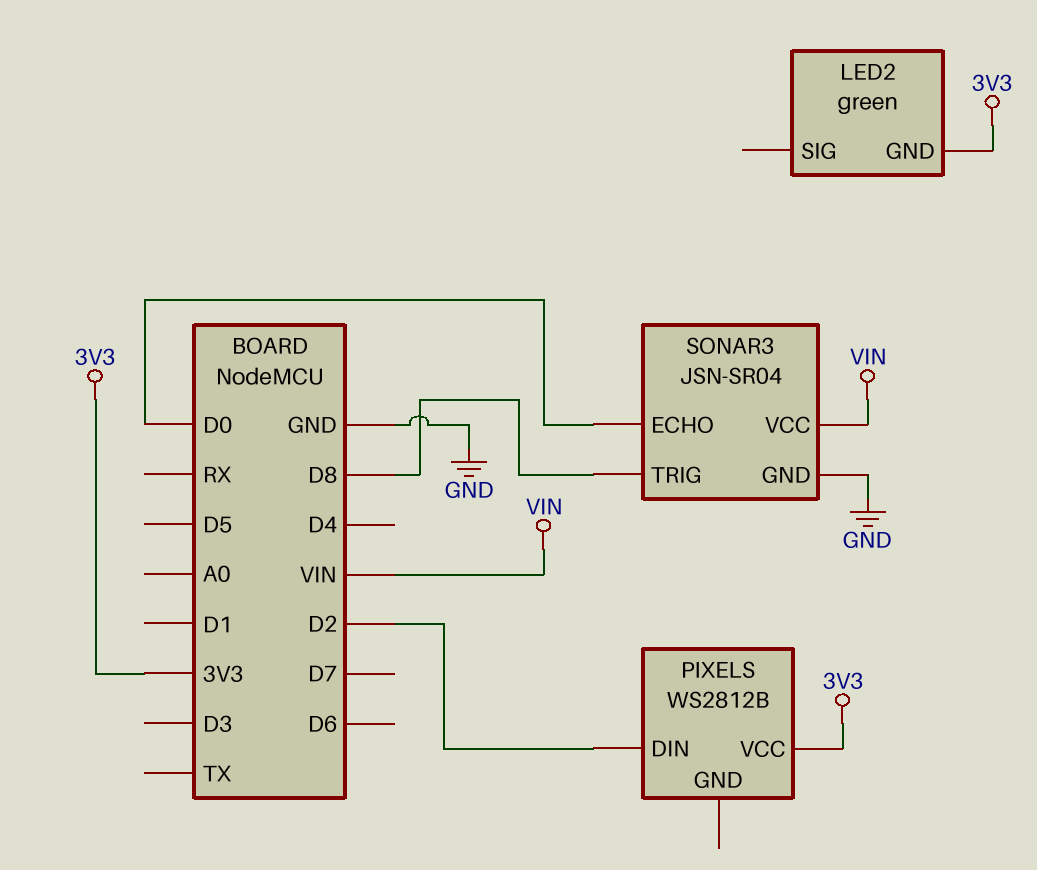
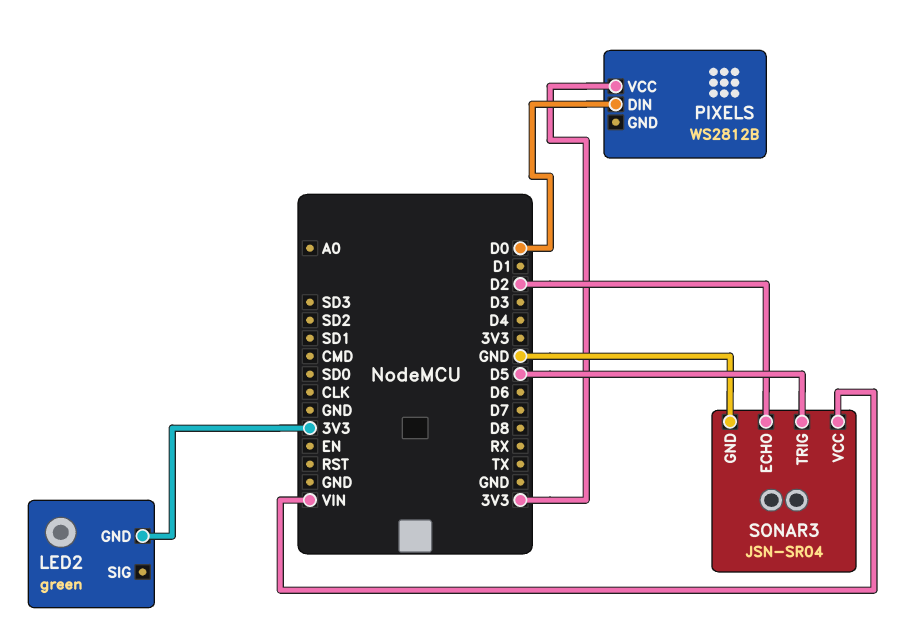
PIXELS pin DIN: D2 -> D0
SONAR3 pin ECHO: D0 -> D2
SONAR3 pin TRIG: D8 -> D5

